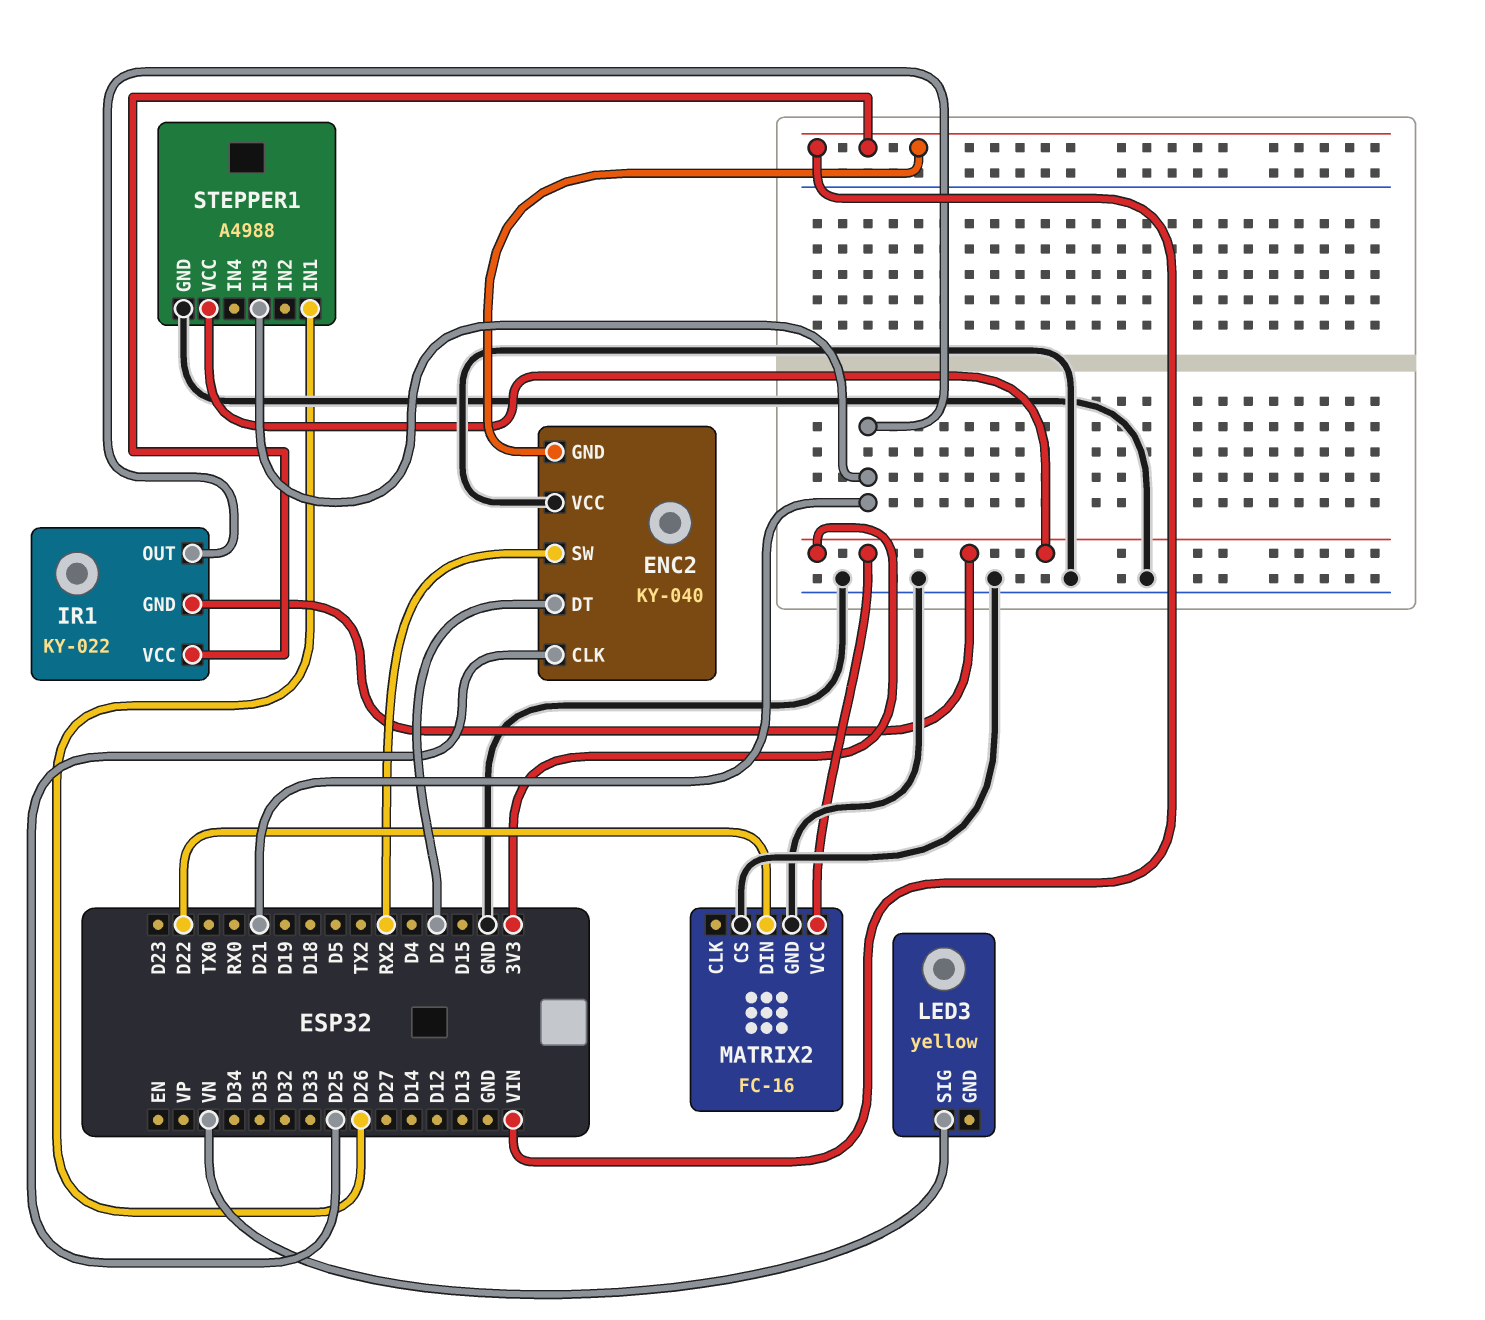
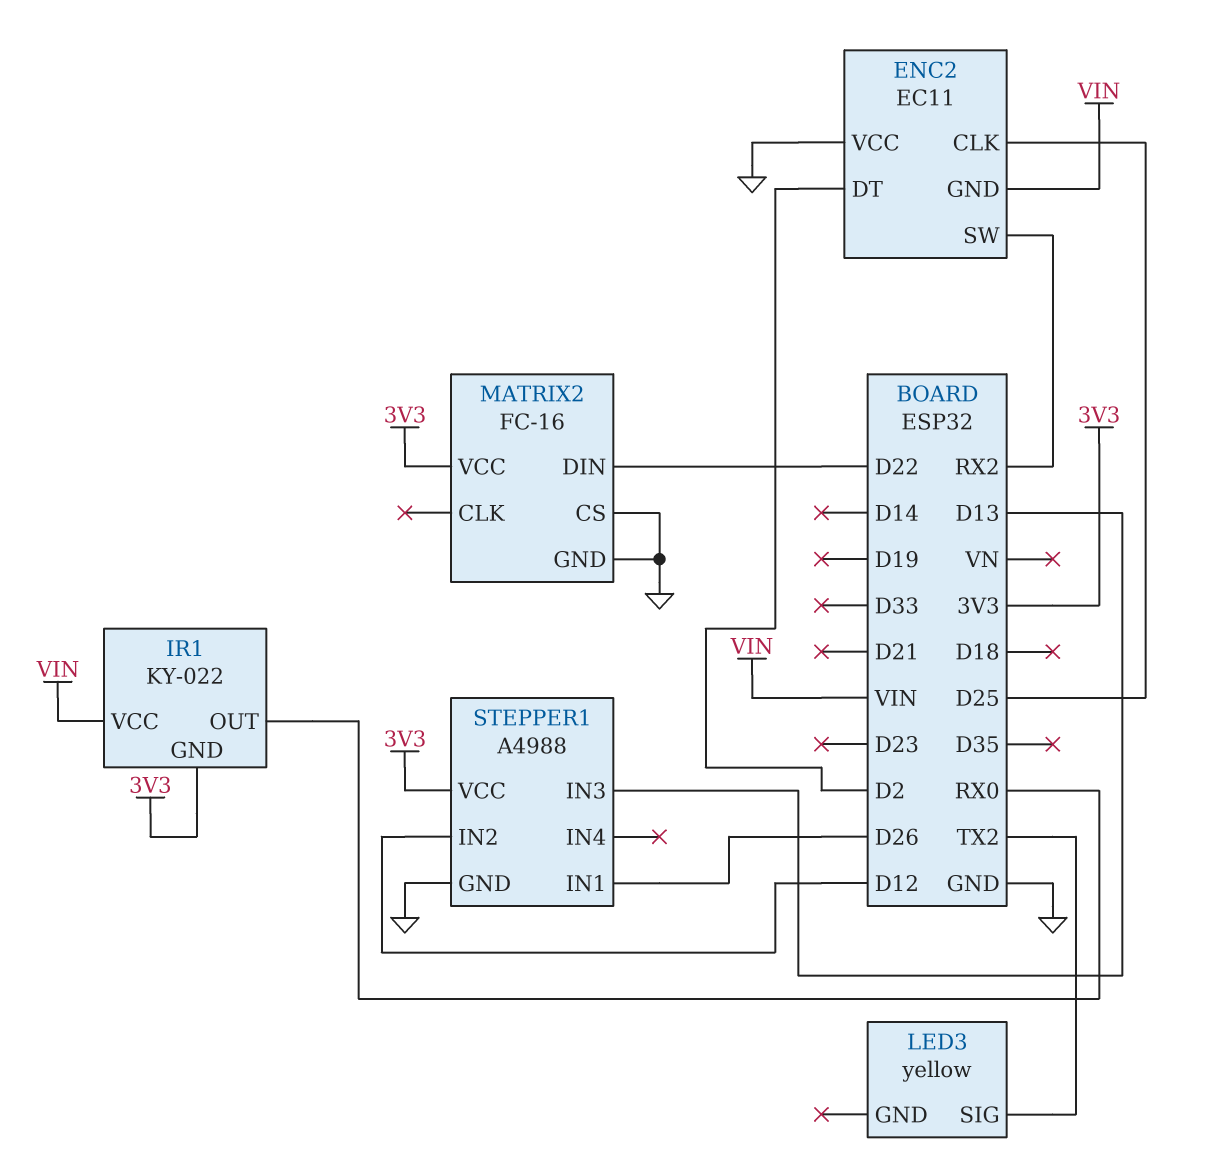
ENC2: KY-040 -> EC11
IR1 pin OUT: D21 -> RX0
LED3 pin SIG: VN -> TX2
STEPPER1 pin IN2: none -> D12
STEPPER1 pin IN3: D21 -> D13

